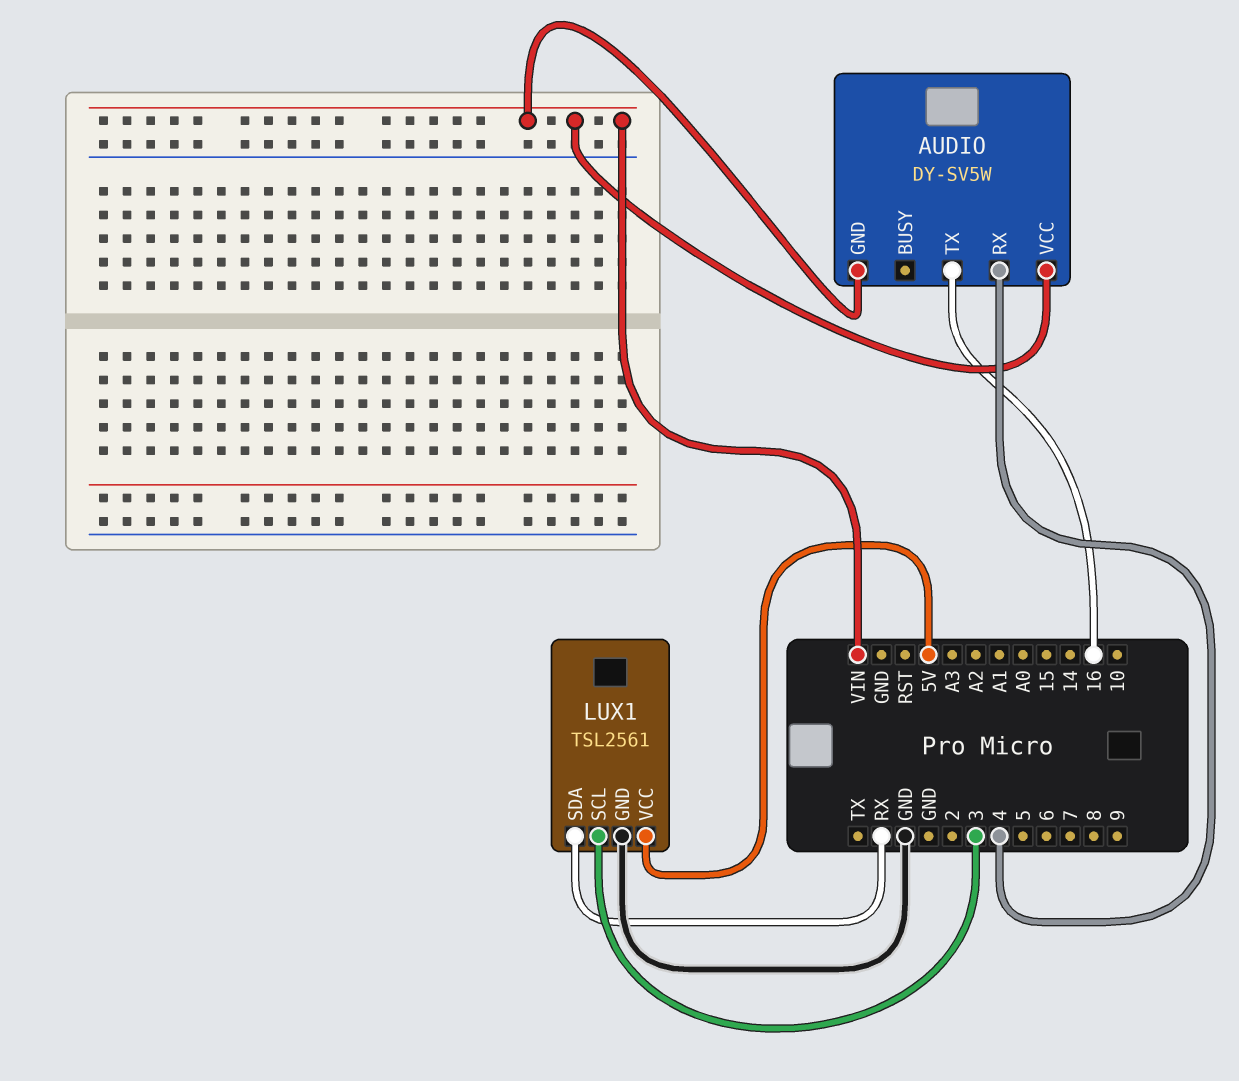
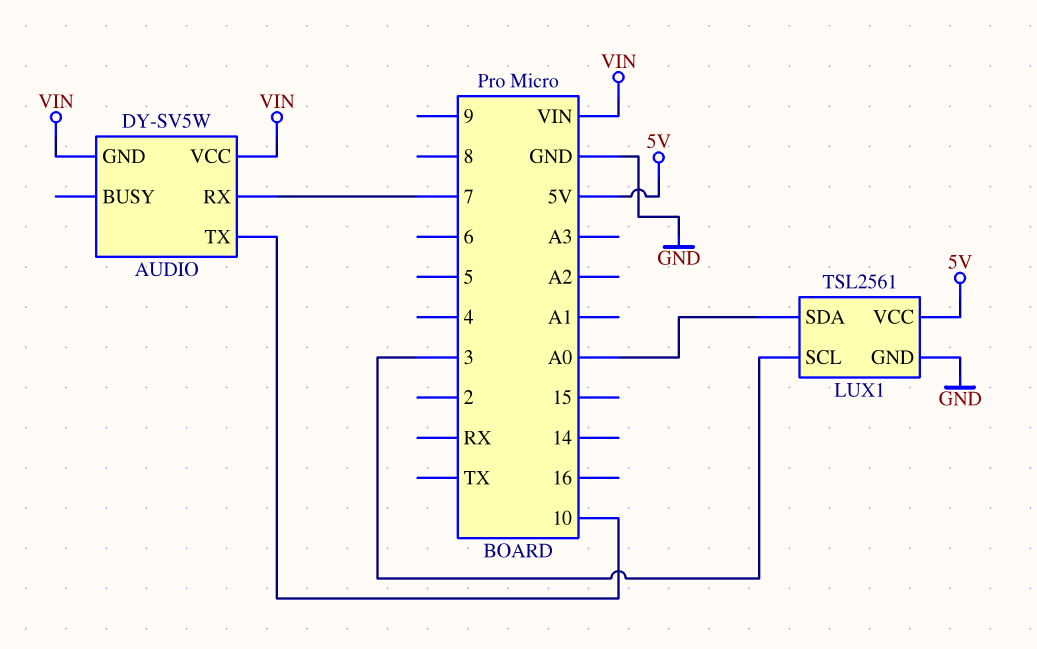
AUDIO pin RX: 4 -> 7
AUDIO pin TX: 16 -> 10
LUX1 pin SDA: RX -> A0

